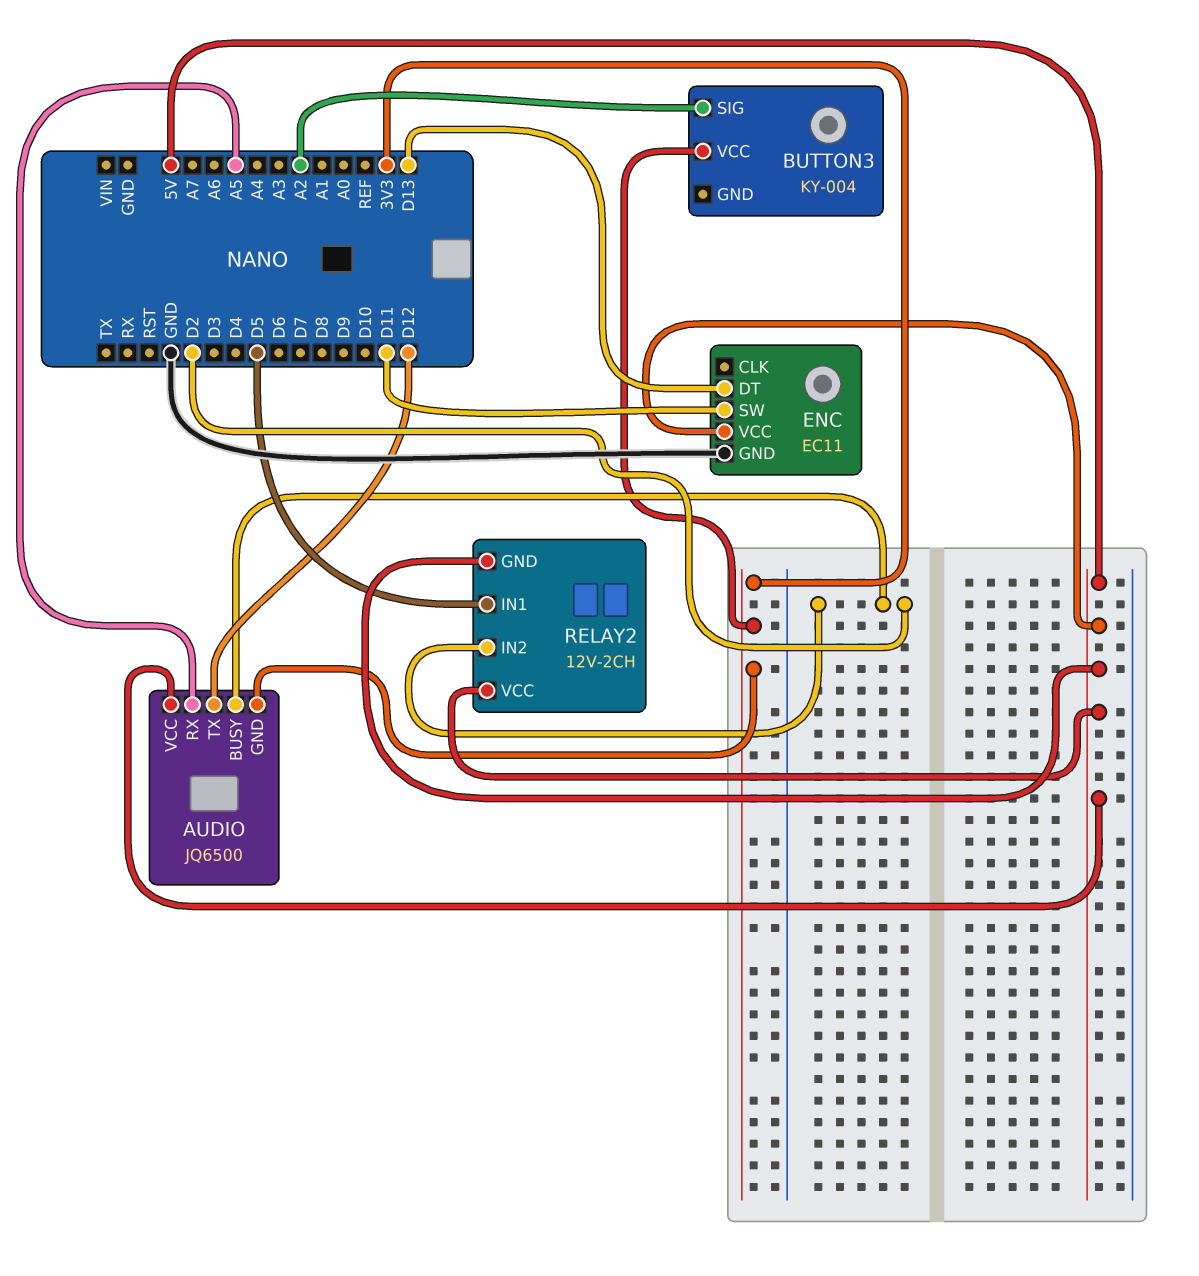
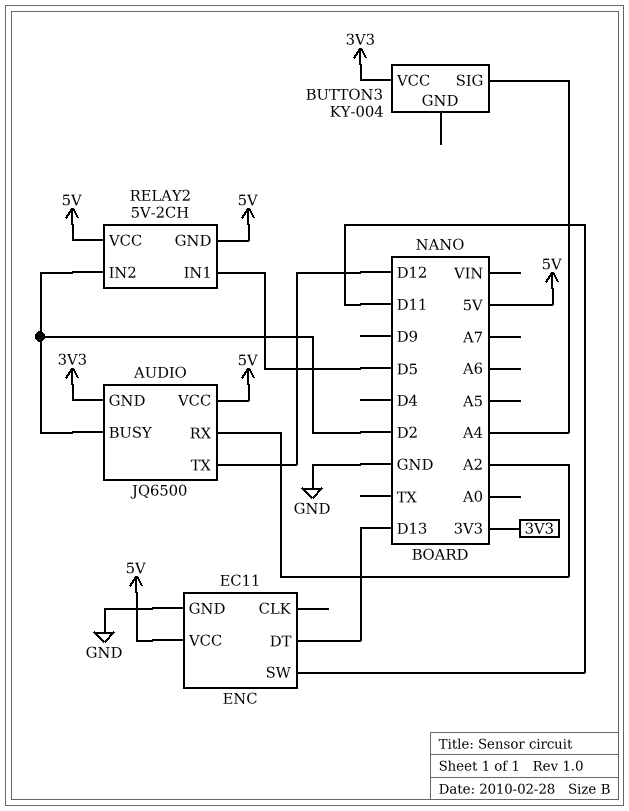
AUDIO pin RX: A5 -> A2
BUTTON3 pin SIG: A2 -> A4
RELAY2: 12V-2CH -> 5V-2CH

